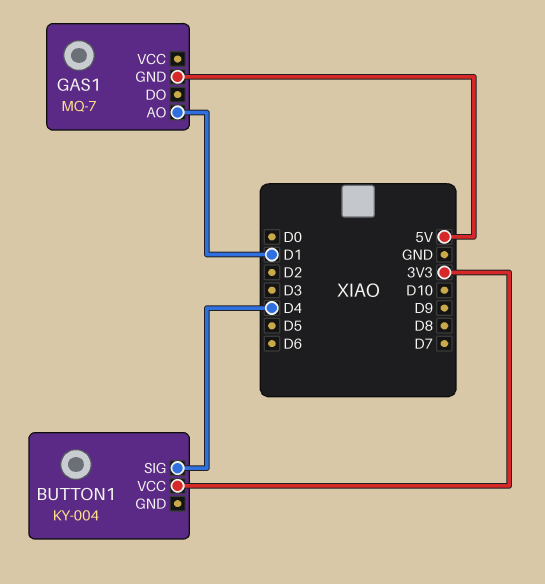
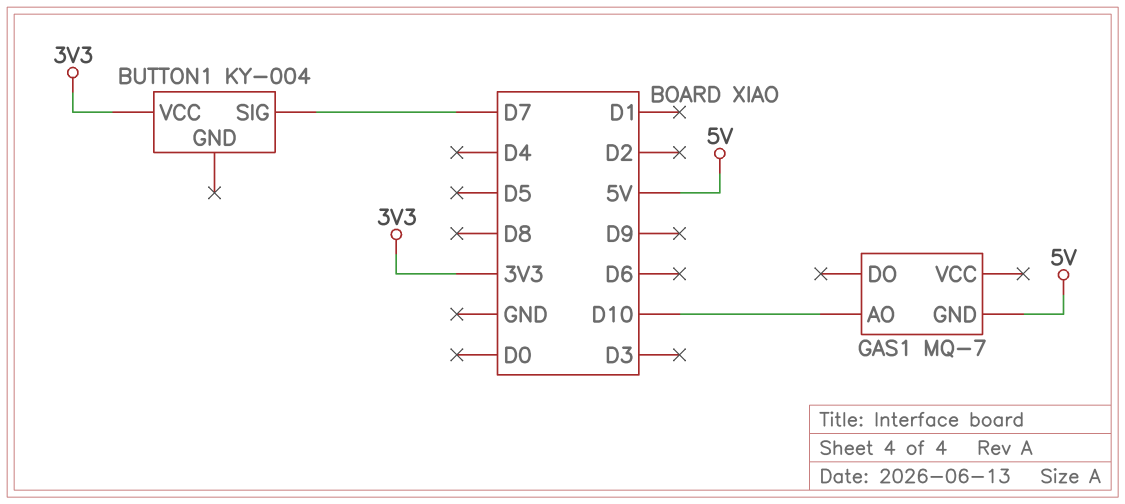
BUTTON1 pin SIG: D4 -> D7
GAS1 pin AO: D1 -> D10

